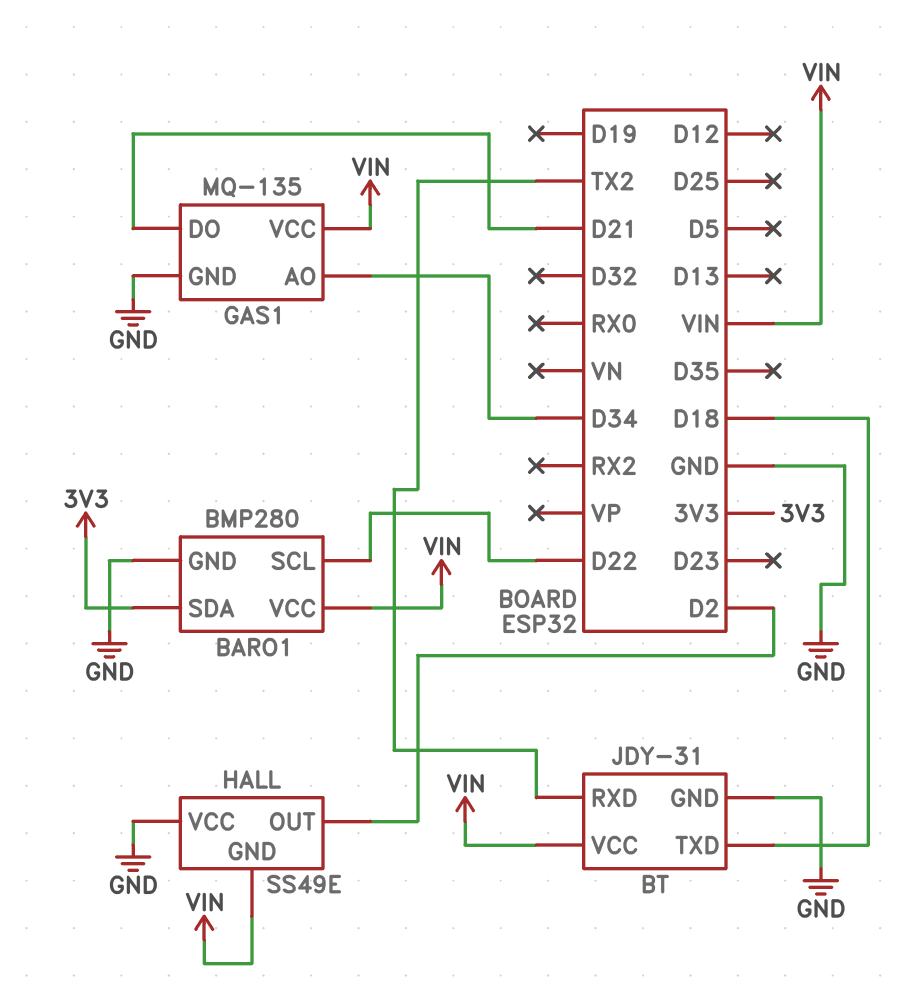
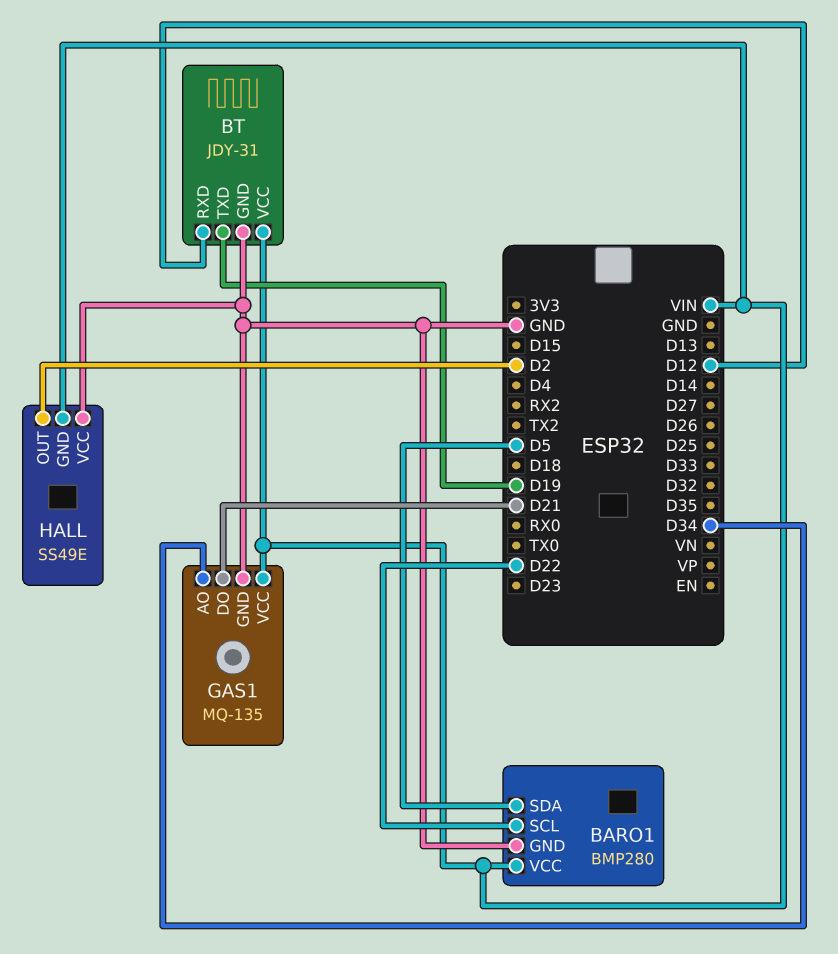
BARO1 pin SDA: 3V3 -> D5
BT pin RXD: TX2 -> D12
BT pin TXD: D18 -> D19

